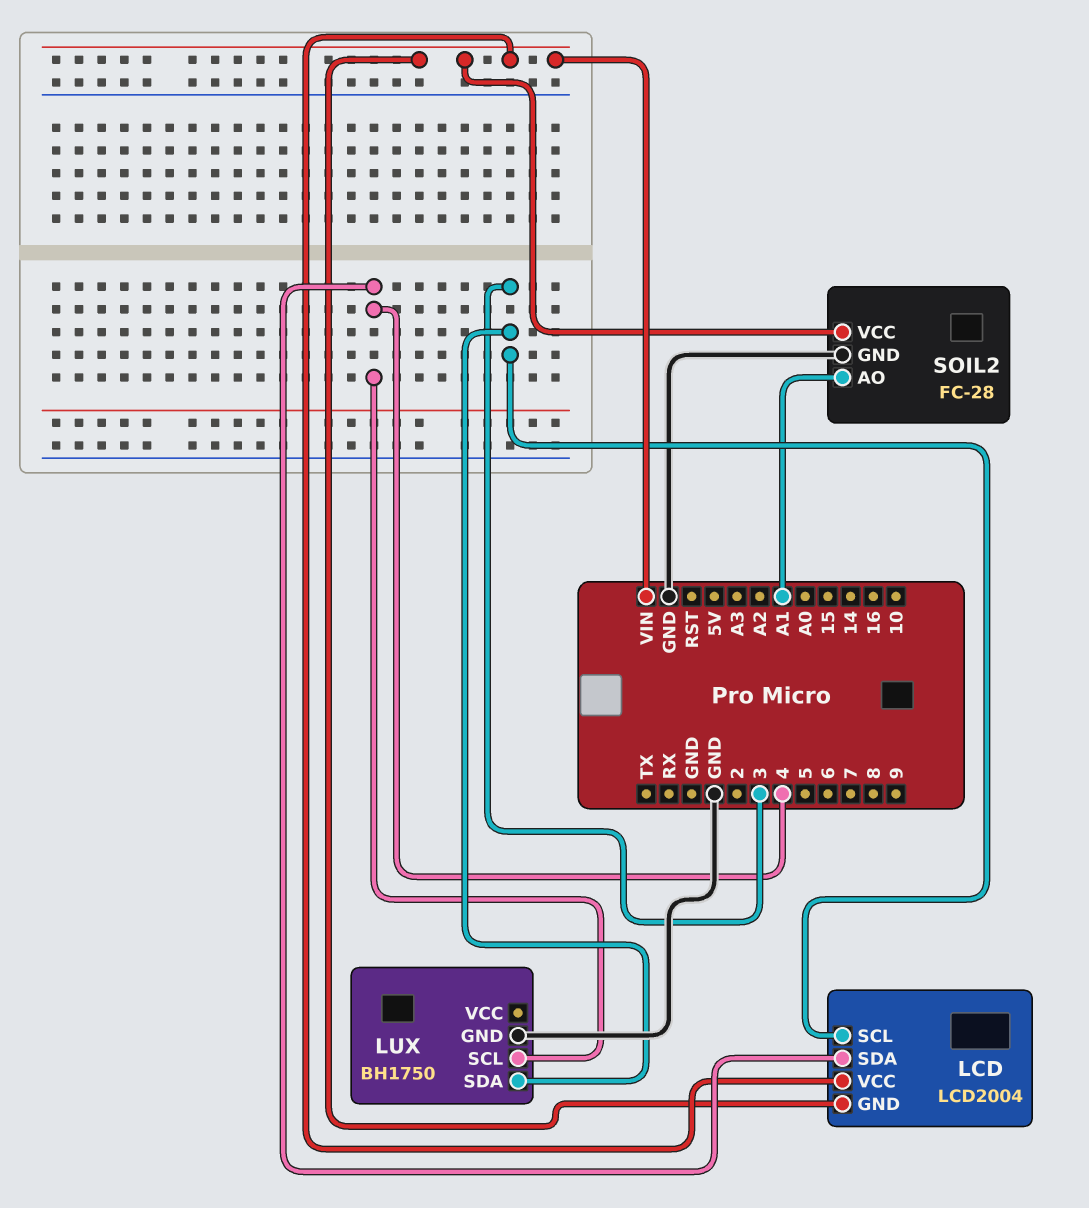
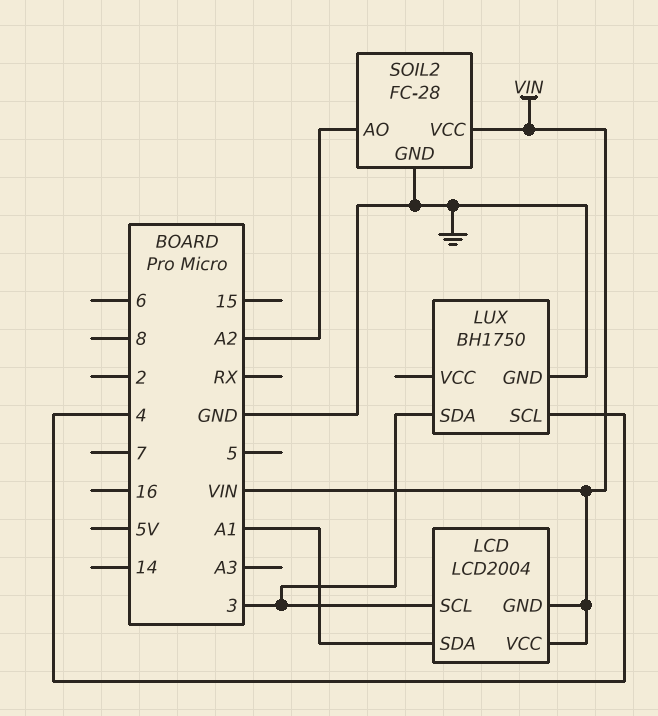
LCD pin SDA: 4 -> A1
SOIL2 pin AO: A1 -> A2

